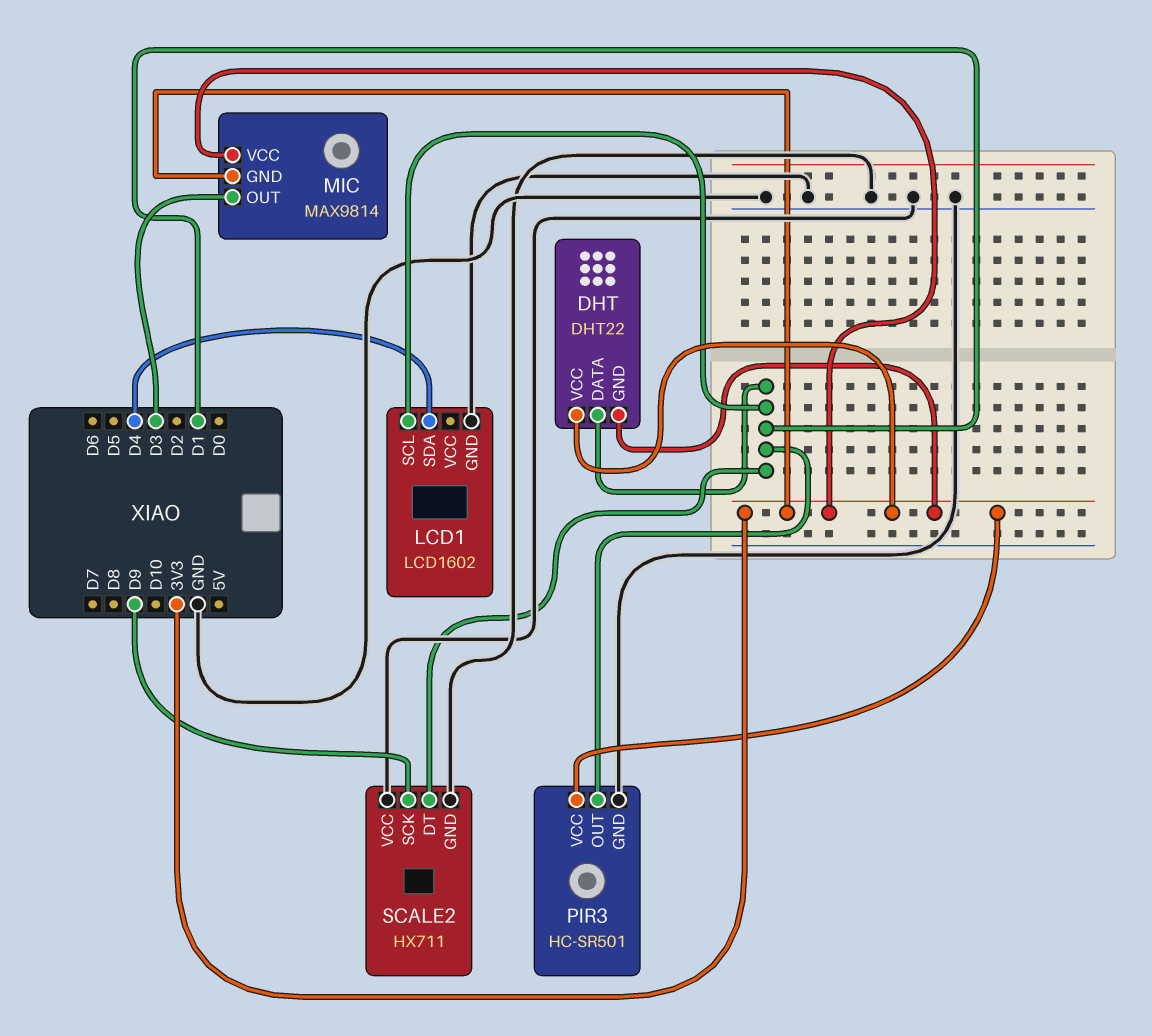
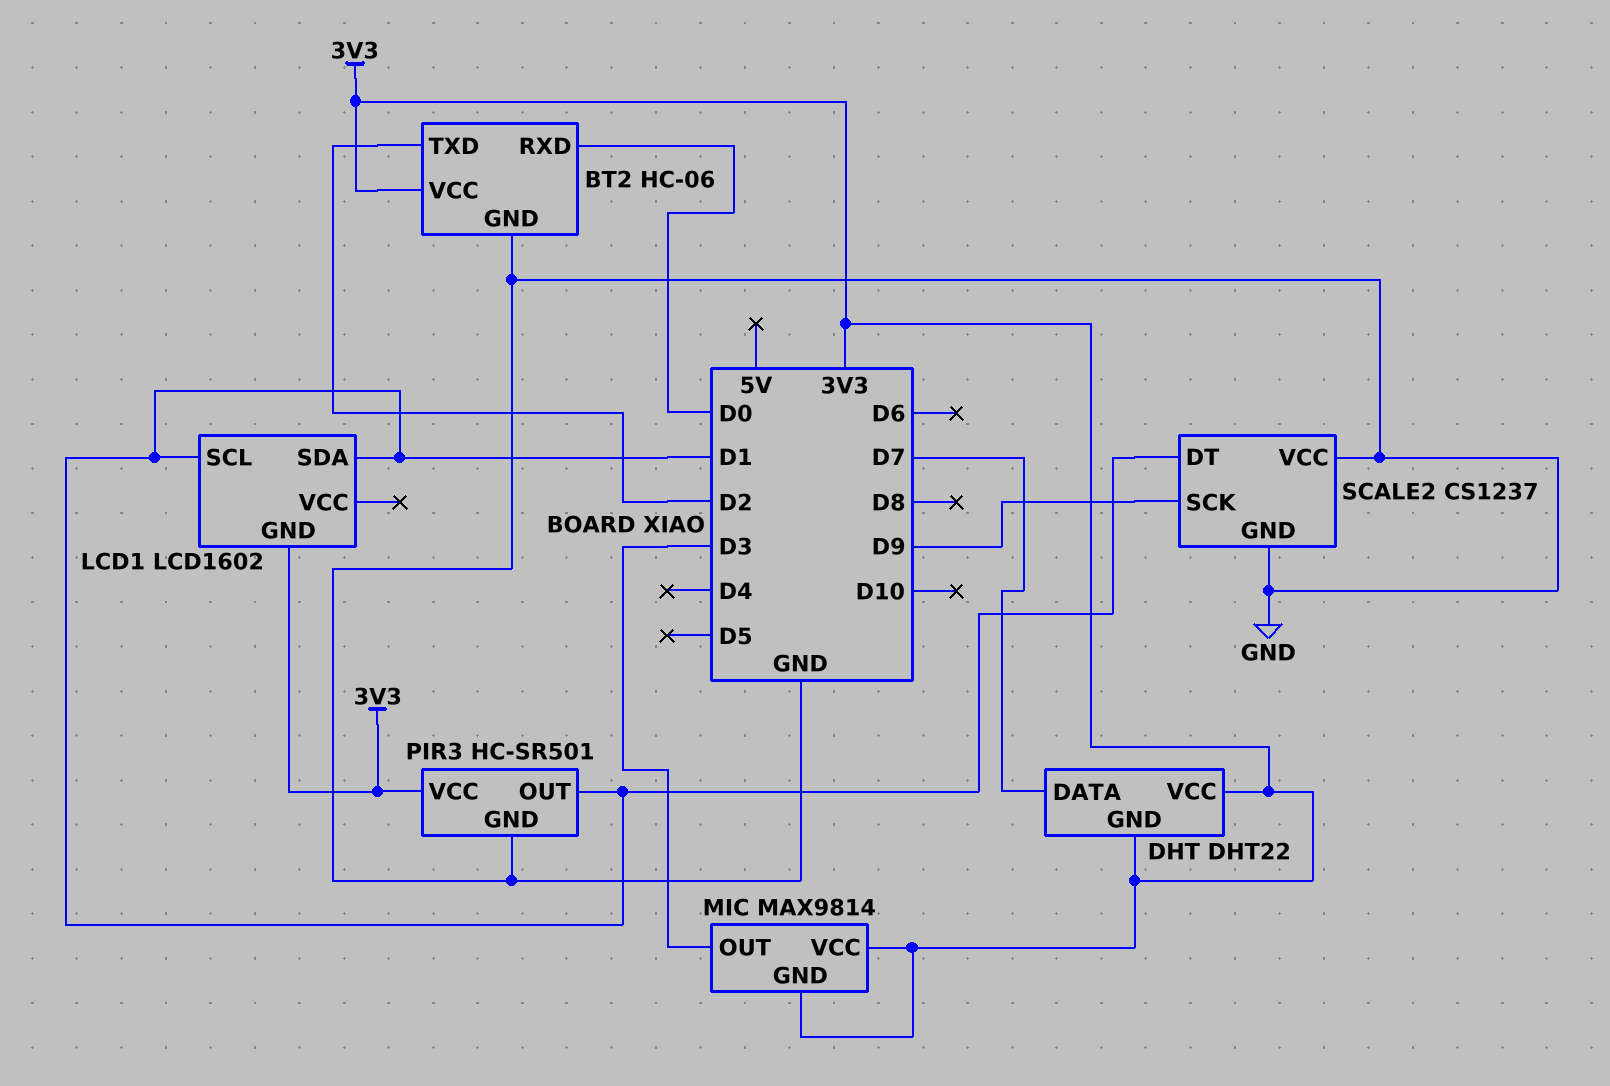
BT2: none -> HC-06
BT2 pin GND: none -> GND
BT2 pin RXD: none -> D0
BT2 pin TXD: none -> D2
BT2 pin VCC: none -> 3V3
DHT pin DATA: D1 -> D7
LCD1 pin GND: GND -> 3V3
LCD1 pin SDA: D4 -> D1
SCALE2: HX711 -> CS1237

